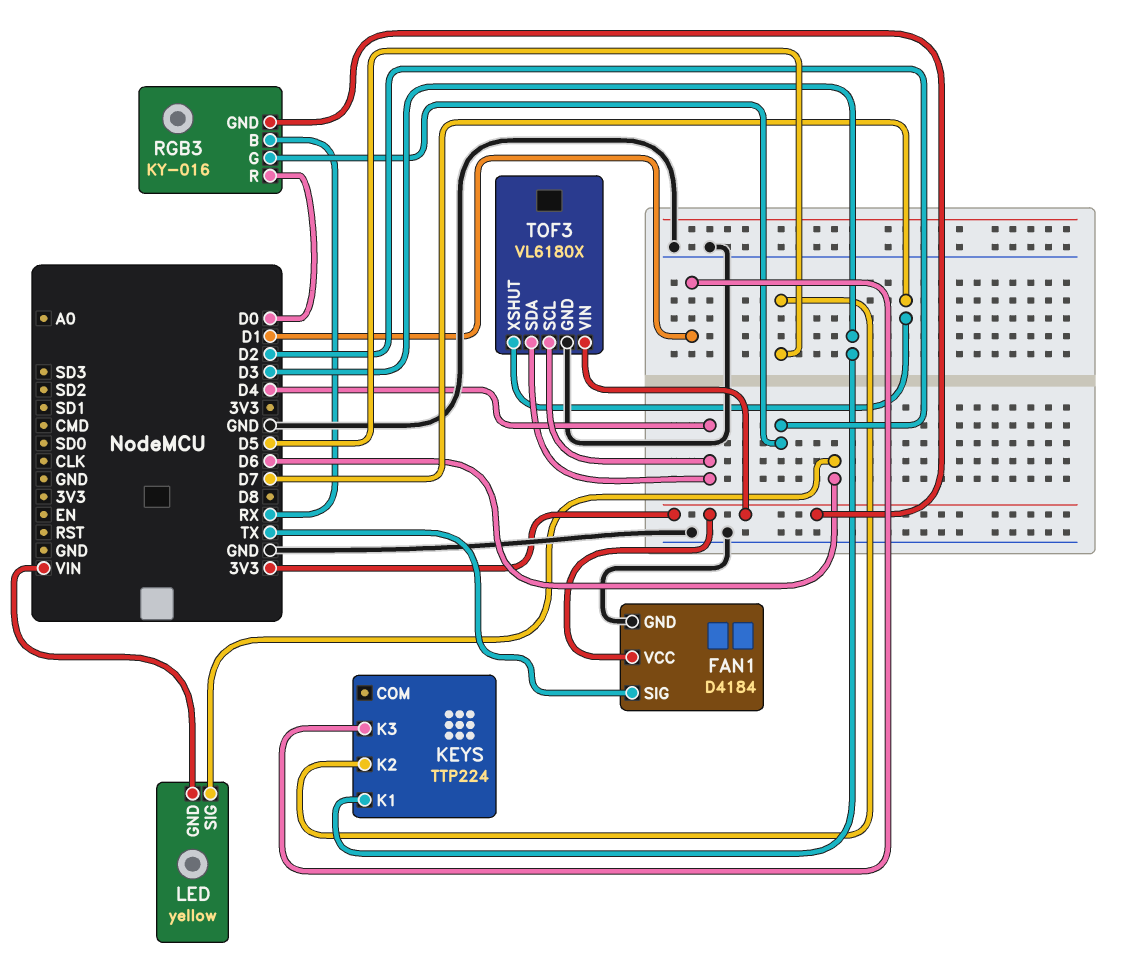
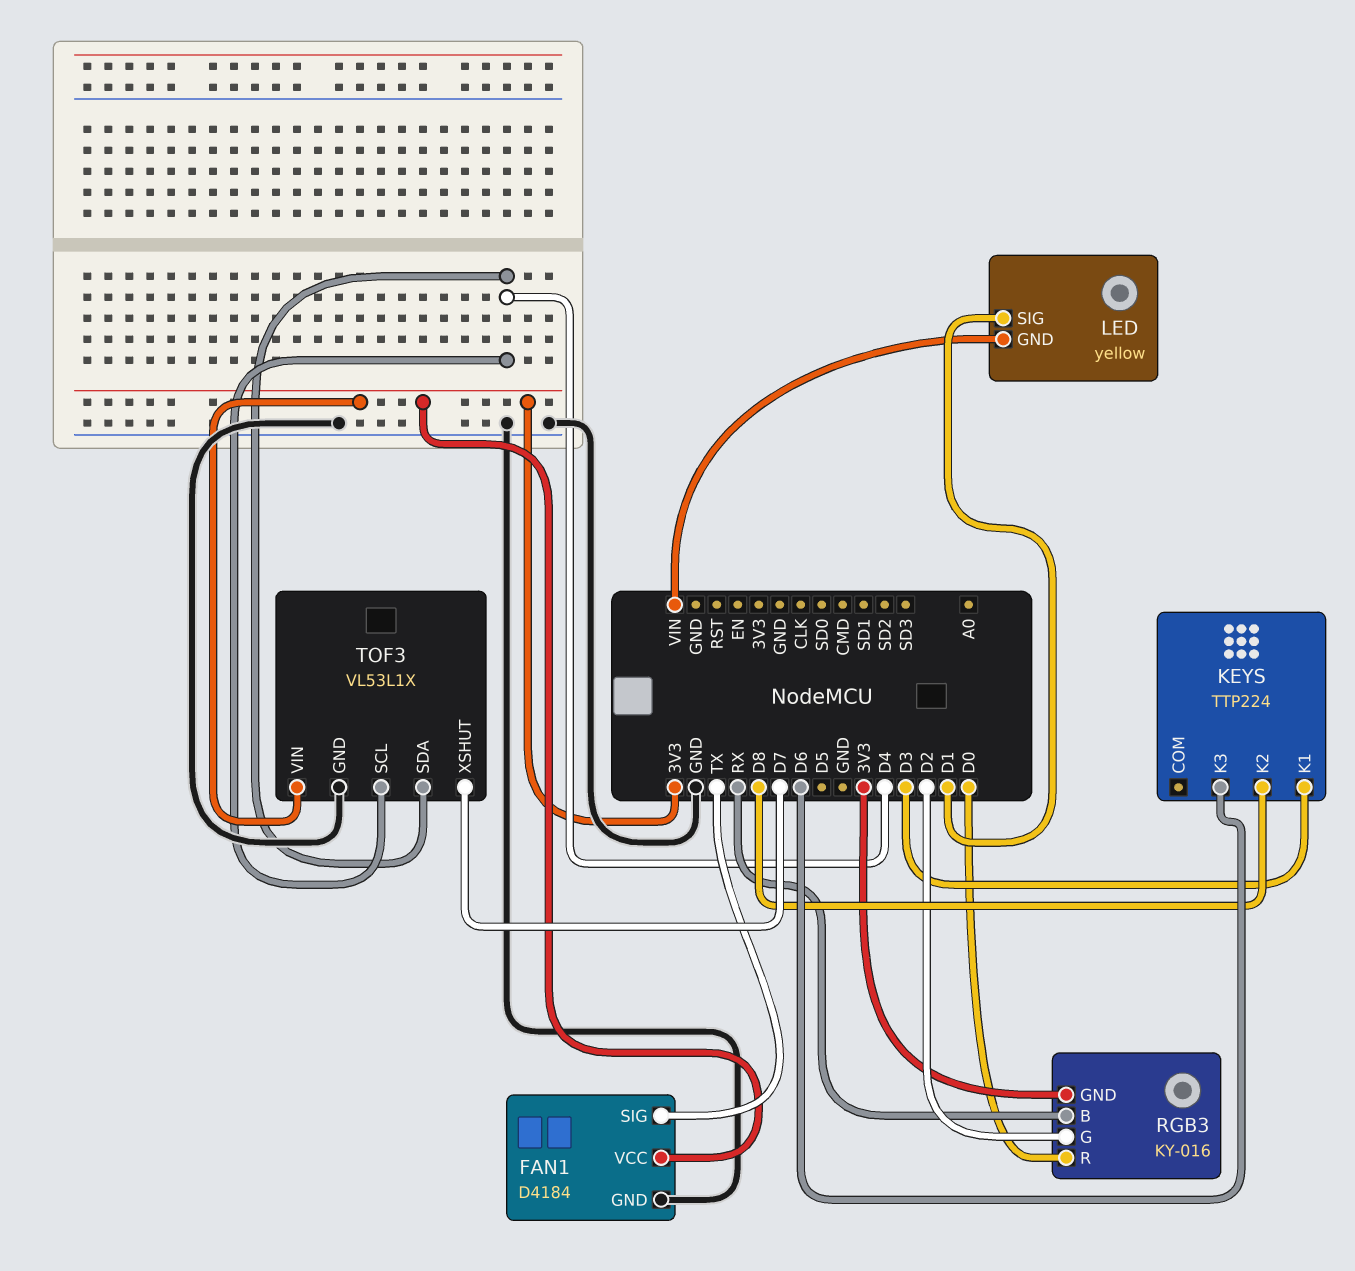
KEYS pin K2: D5 -> D8
KEYS pin K3: D1 -> D6
LED pin SIG: D6 -> D1
TOF3: VL6180X -> VL53L1X

